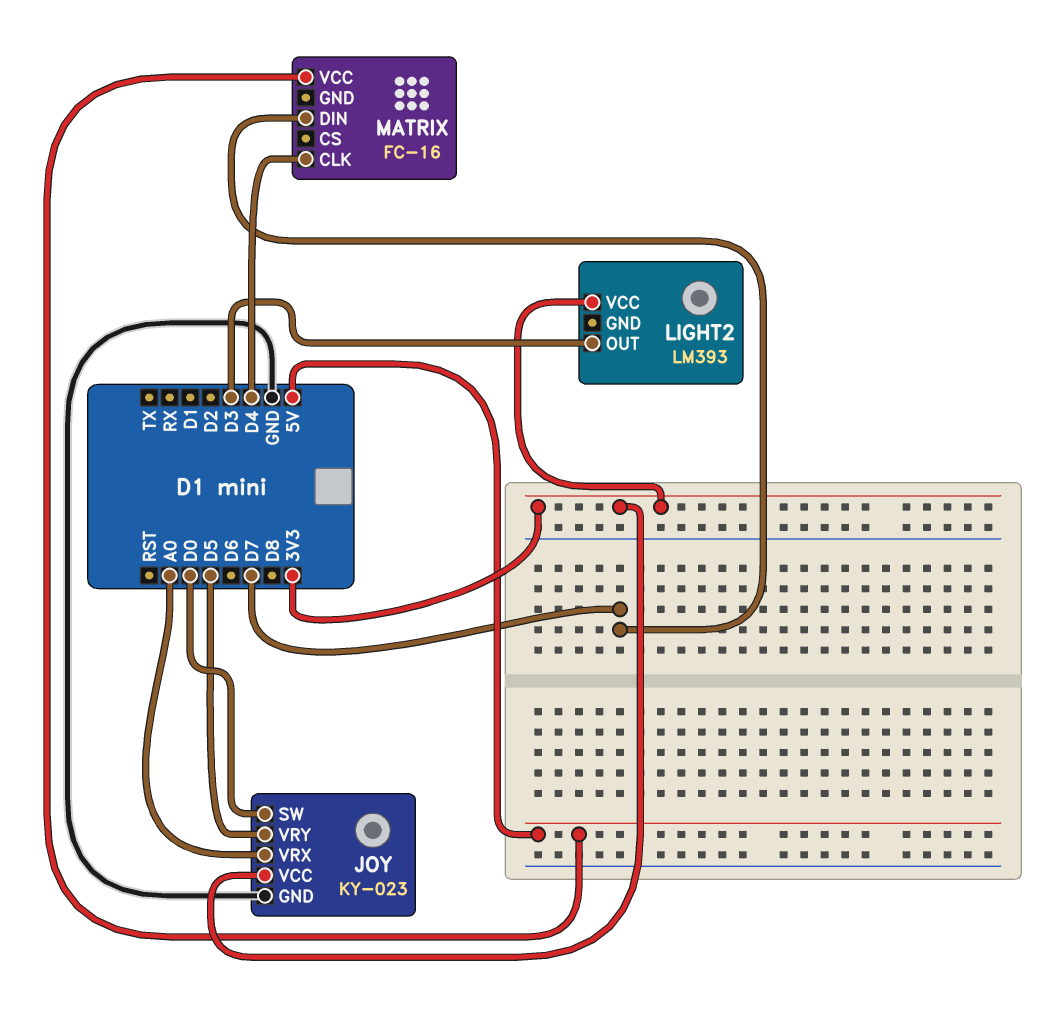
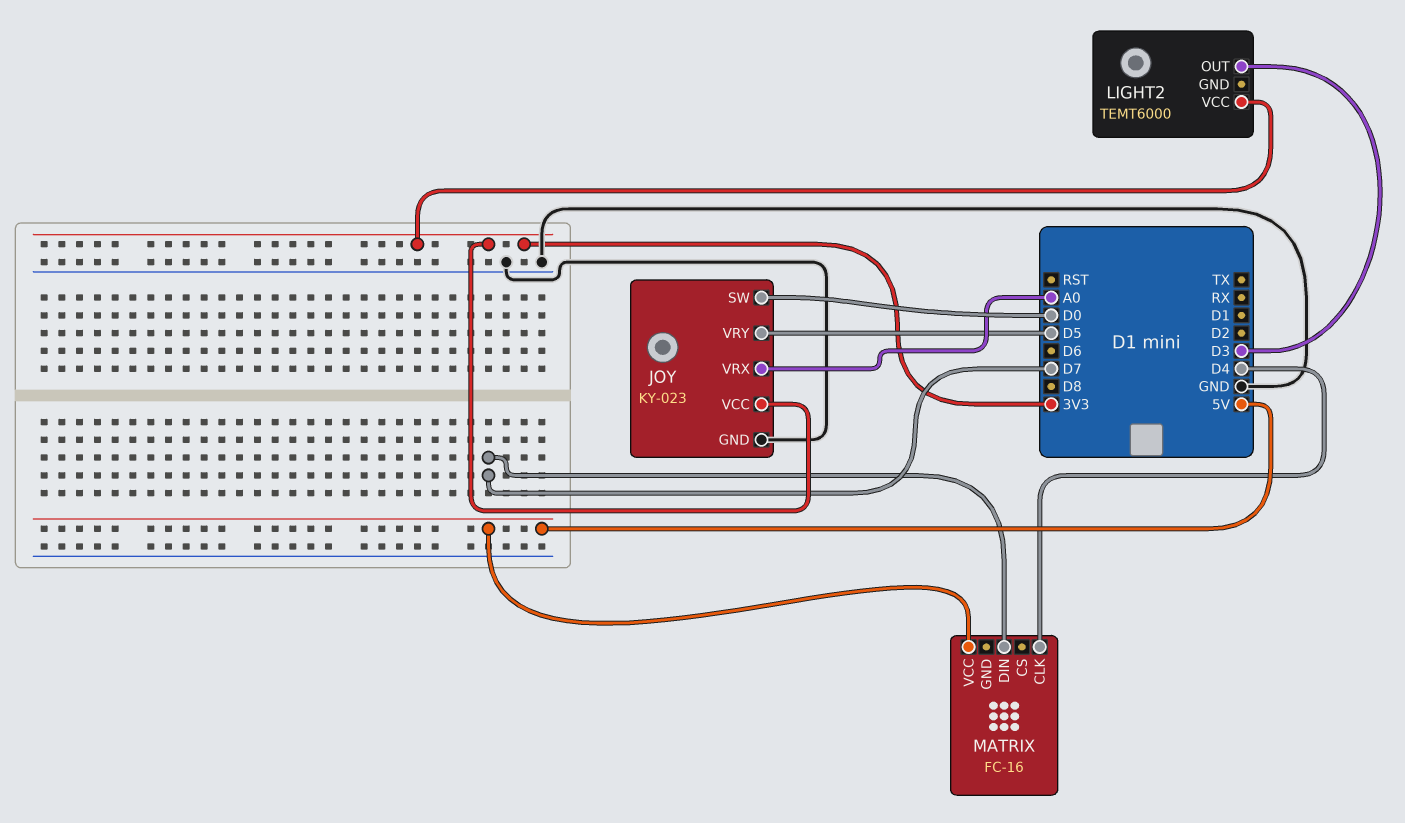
LIGHT2: LM393 -> TEMT6000

